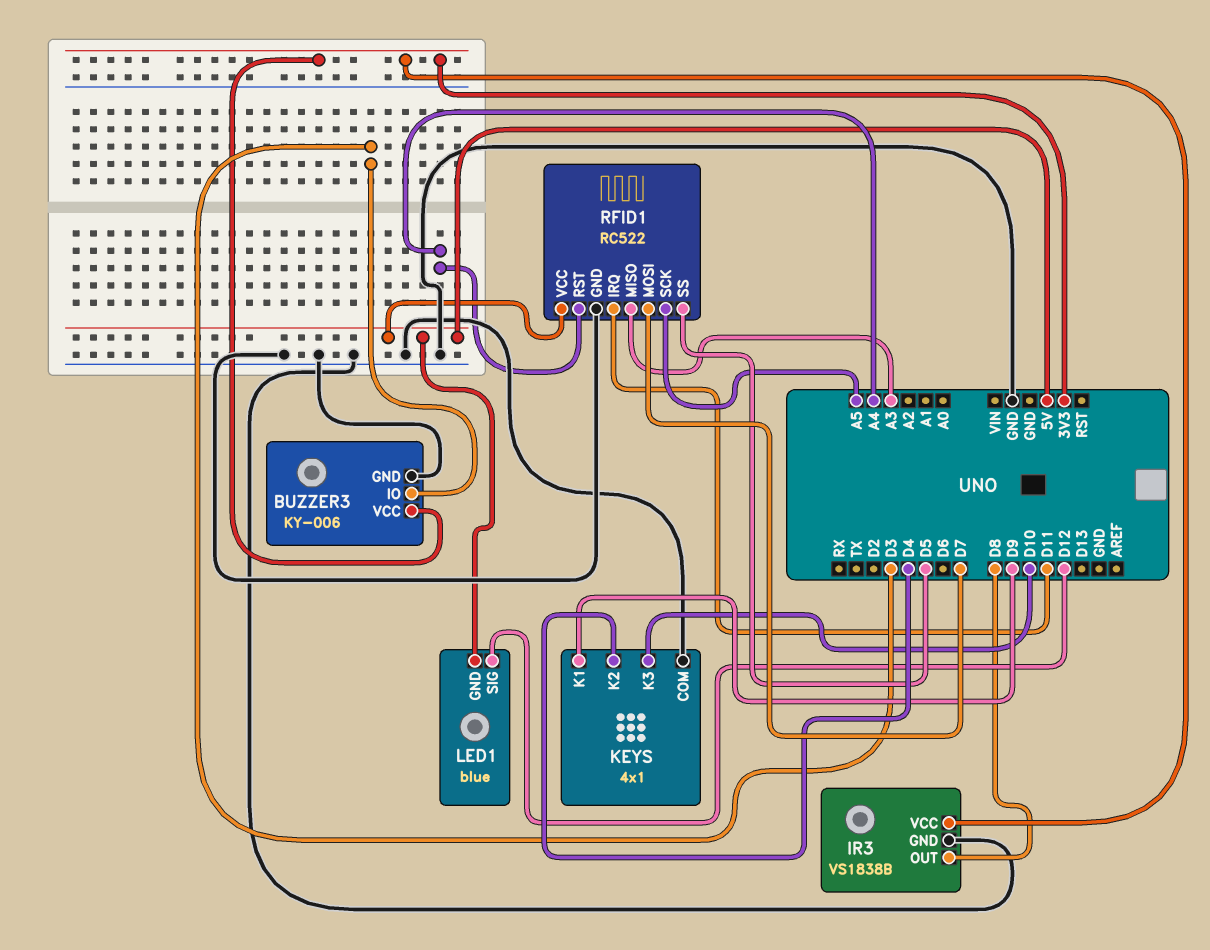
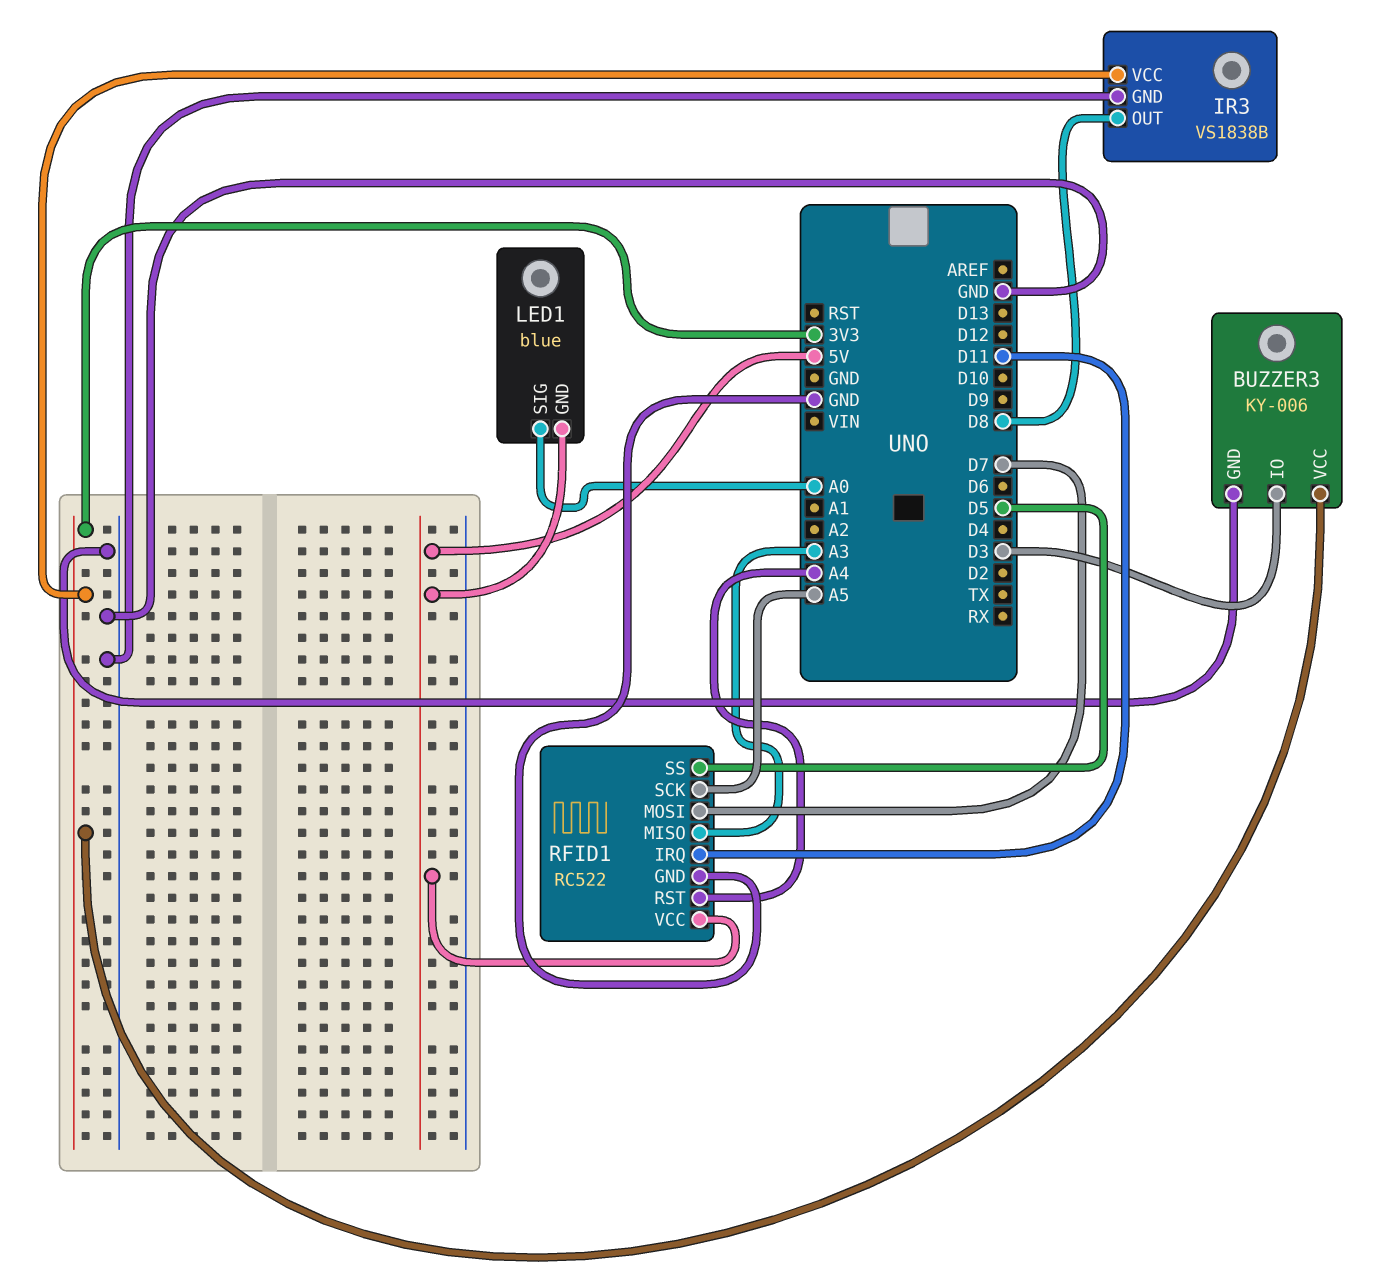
KEYS: 4x1 -> none
KEYS pin COM: GND -> none
KEYS pin K1: D9 -> none
KEYS pin K2: D4 -> none
KEYS pin K3: D10 -> none
LED1 pin SIG: D12 -> A0

